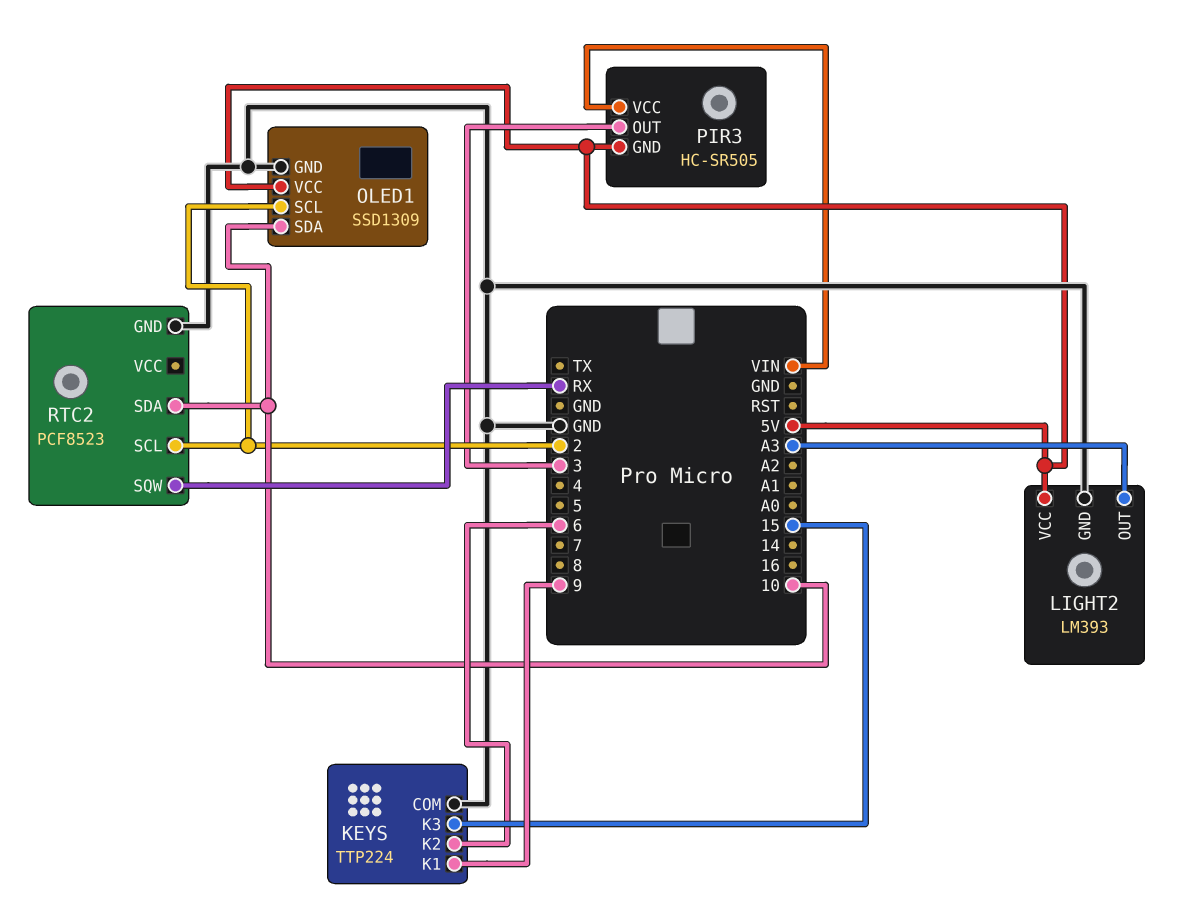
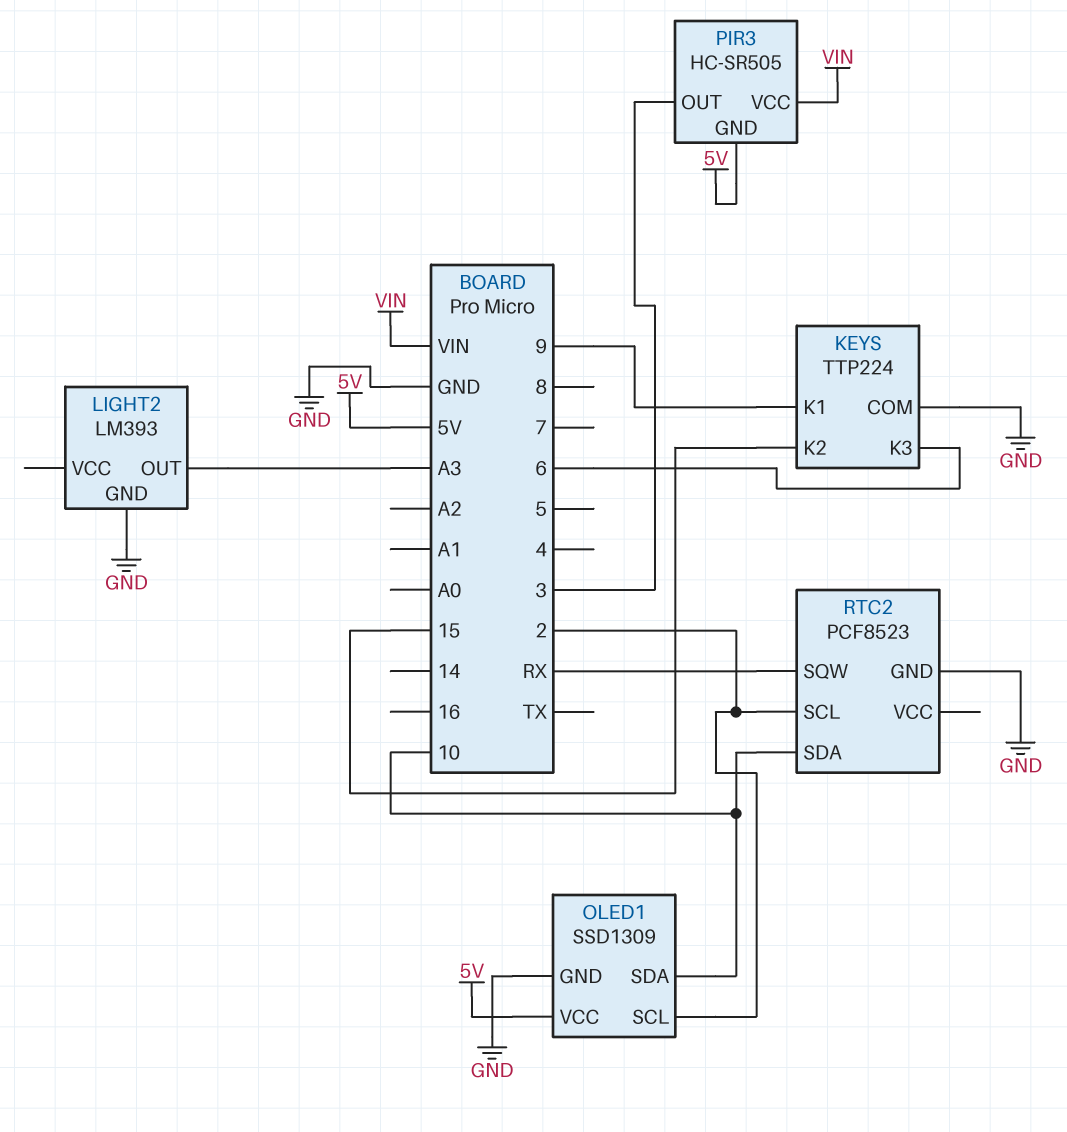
KEYS pin K2: 6 -> 15
KEYS pin K3: 15 -> 6
LIGHT2 pin VCC: 5V -> none

